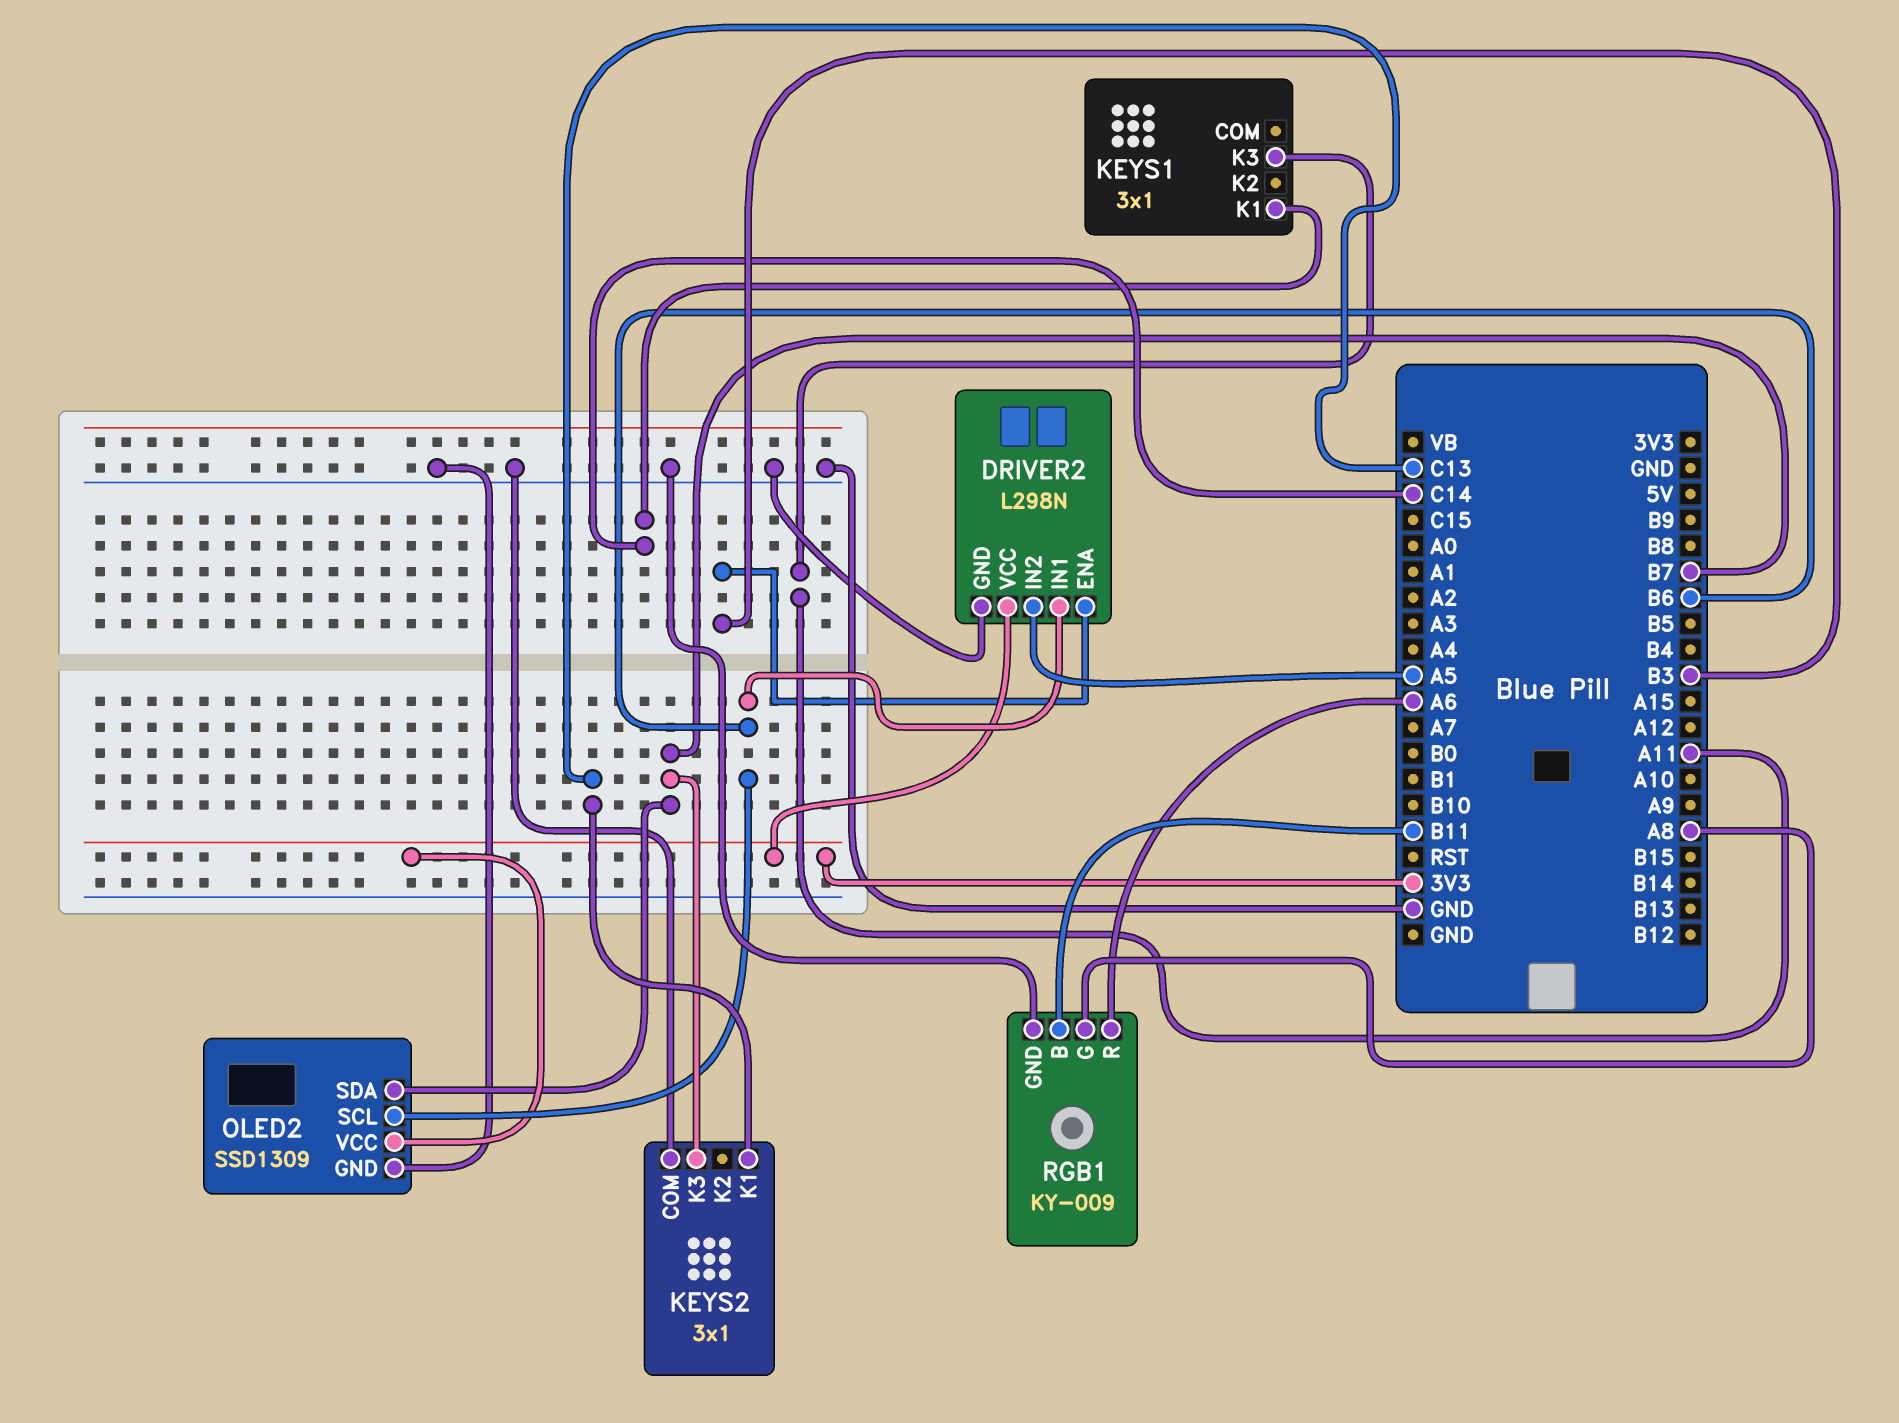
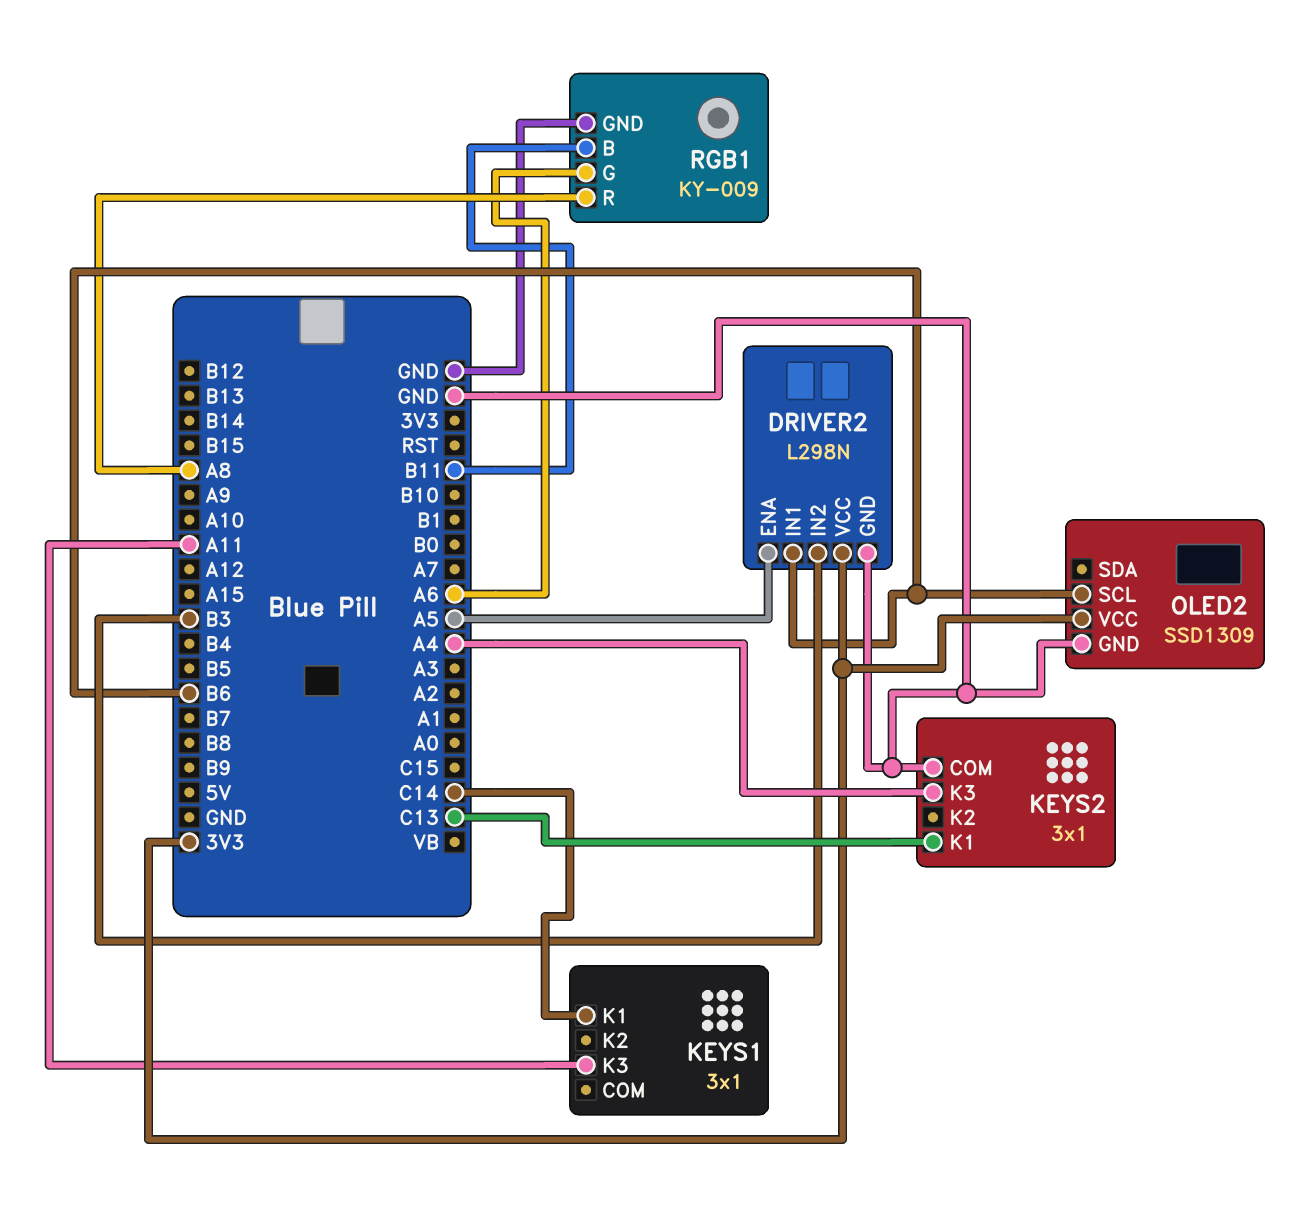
DRIVER2 pin ENA: B3 -> A5
DRIVER2 pin IN2: A5 -> B3
KEYS2 pin K3: B7 -> A4
OLED2 pin SDA: B7 -> none
RGB1 pin G: A8 -> A6
RGB1 pin R: A6 -> A8

